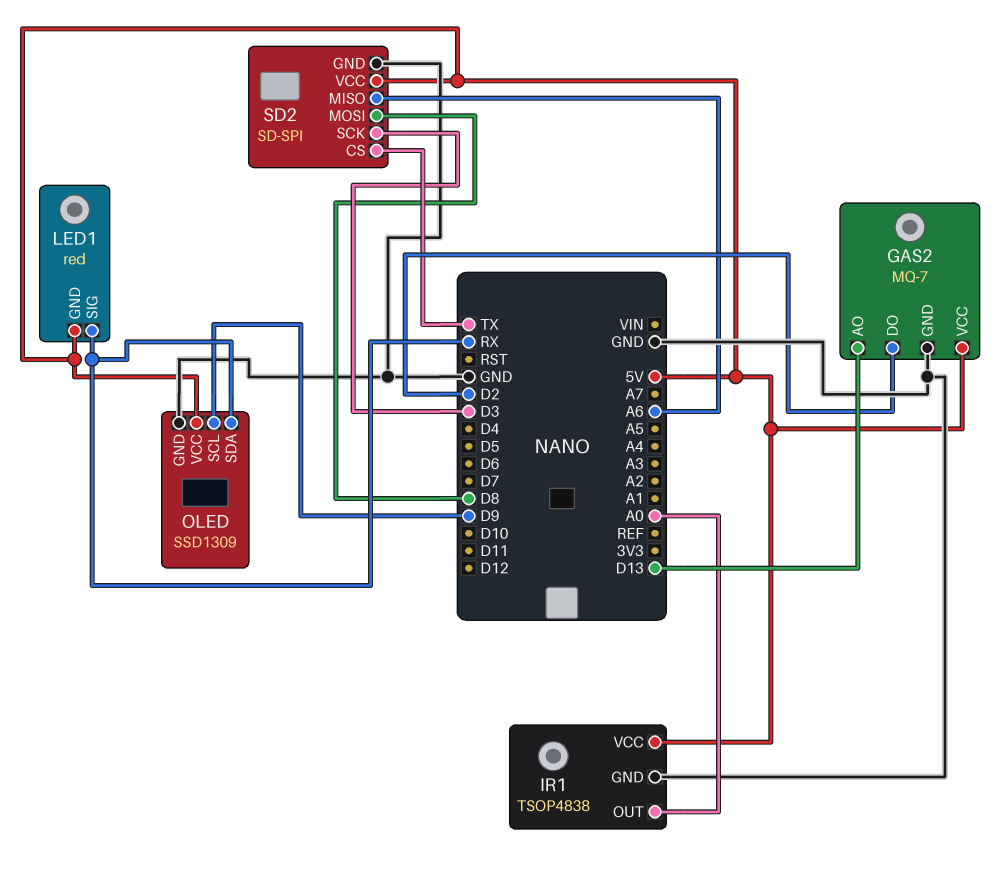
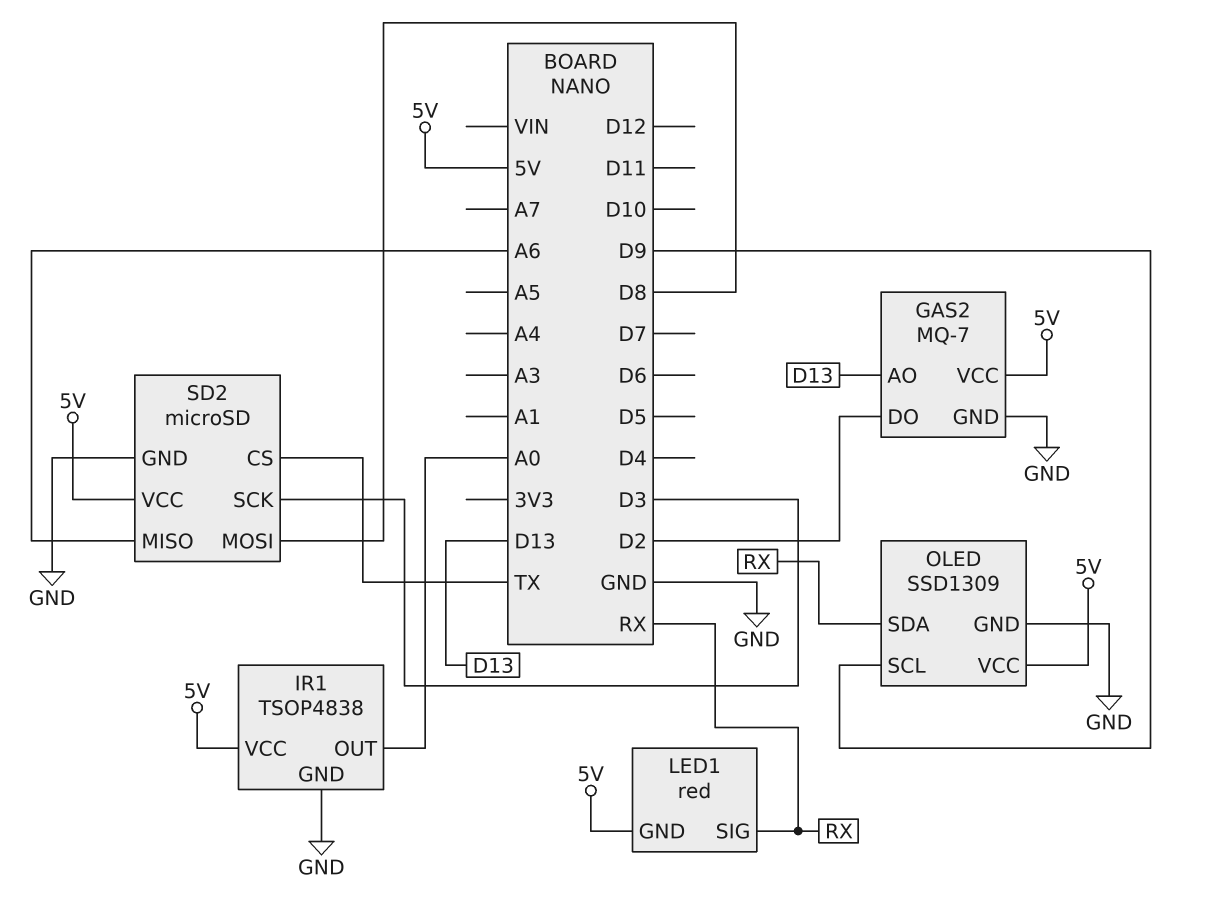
SD2: SD-SPI -> microSD

